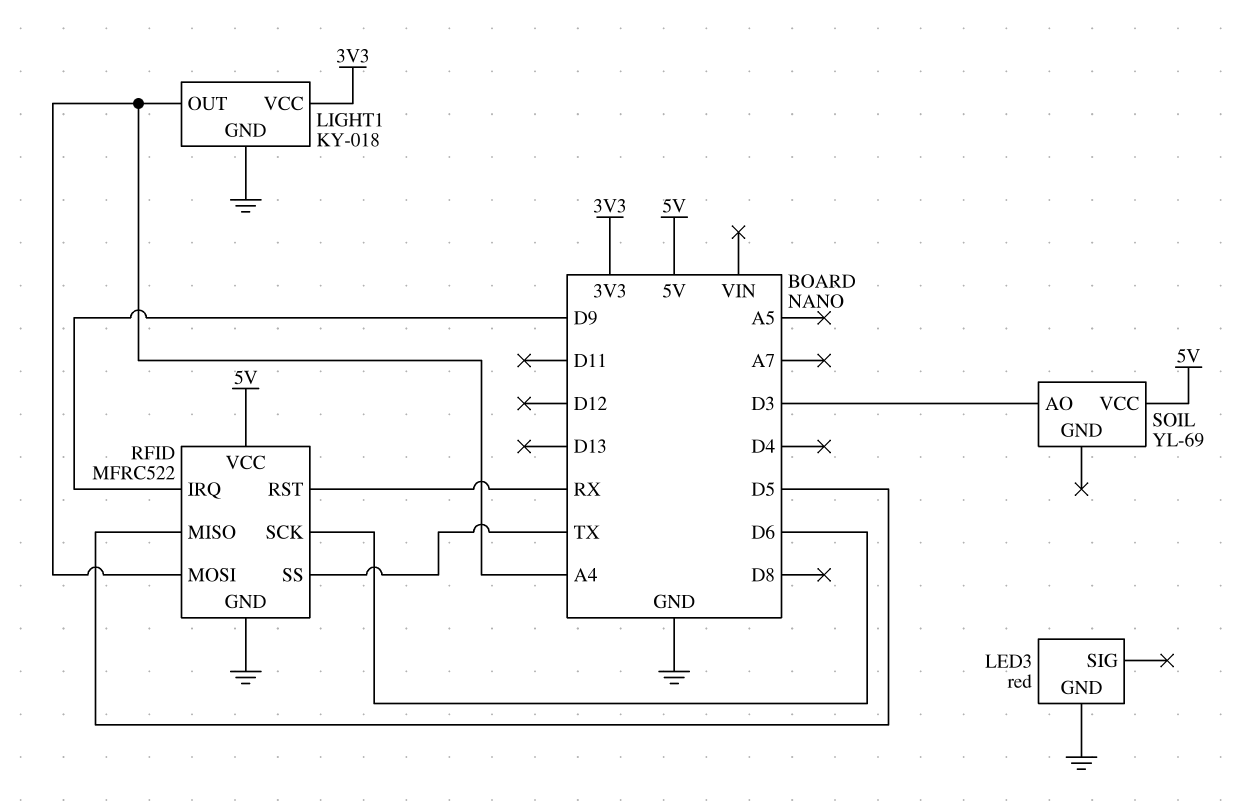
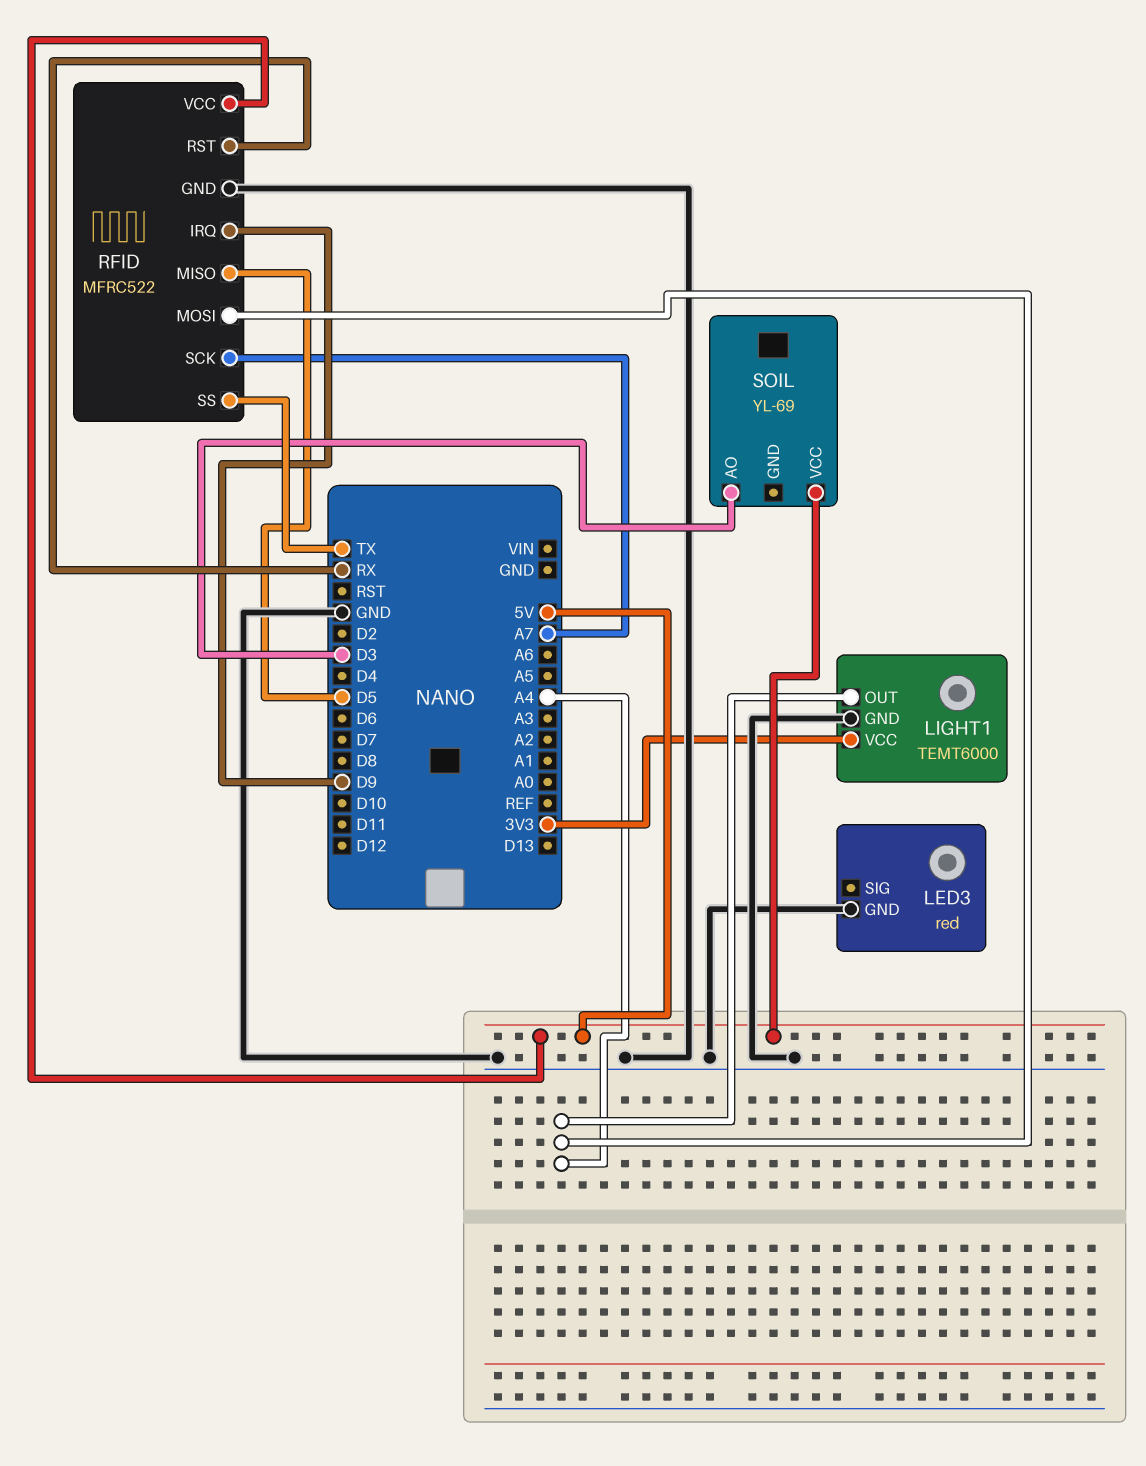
LIGHT1: KY-018 -> TEMT6000
RFID pin SCK: D6 -> A7

